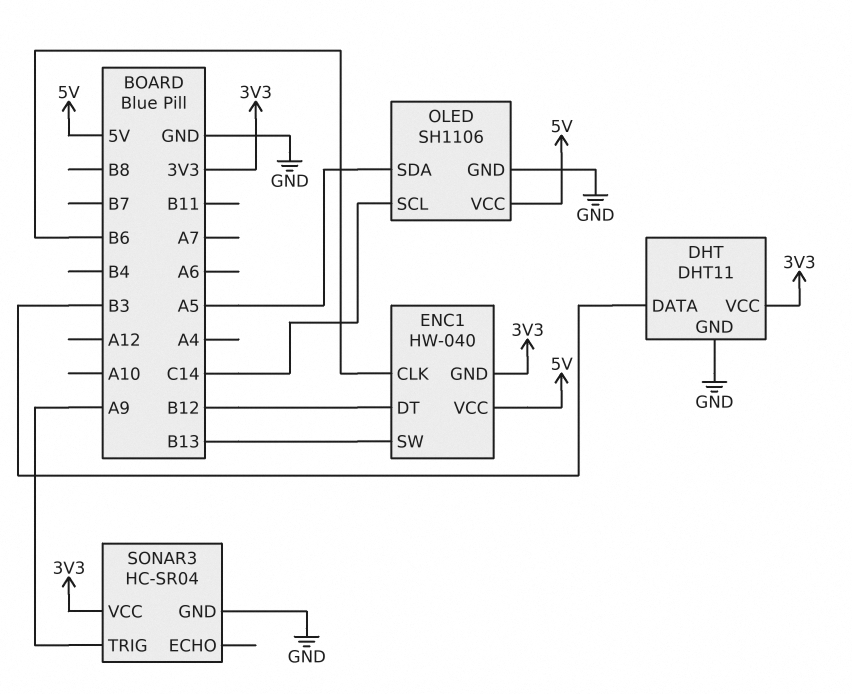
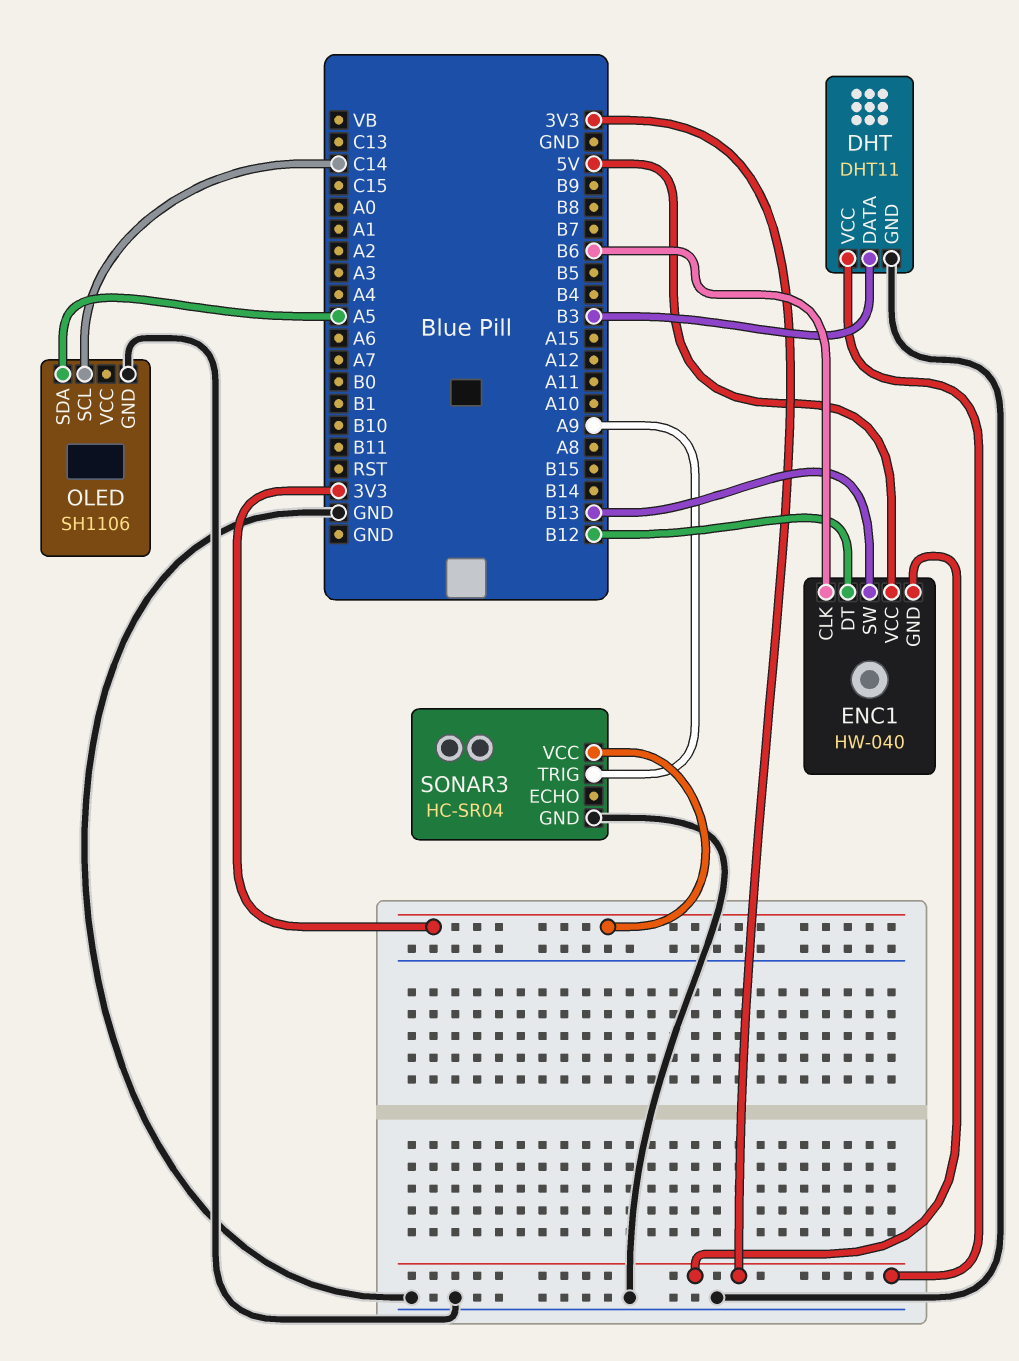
OLED pin VCC: 5V -> none

